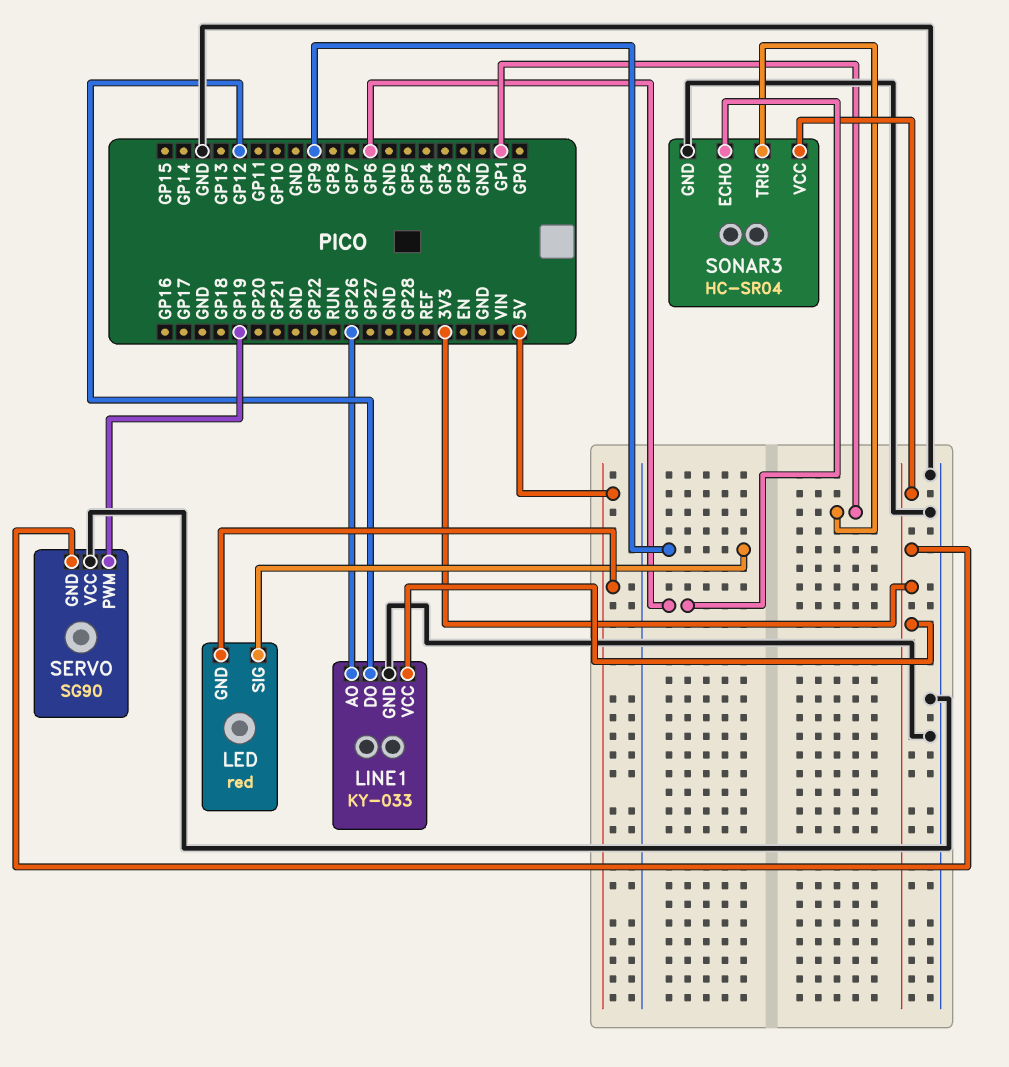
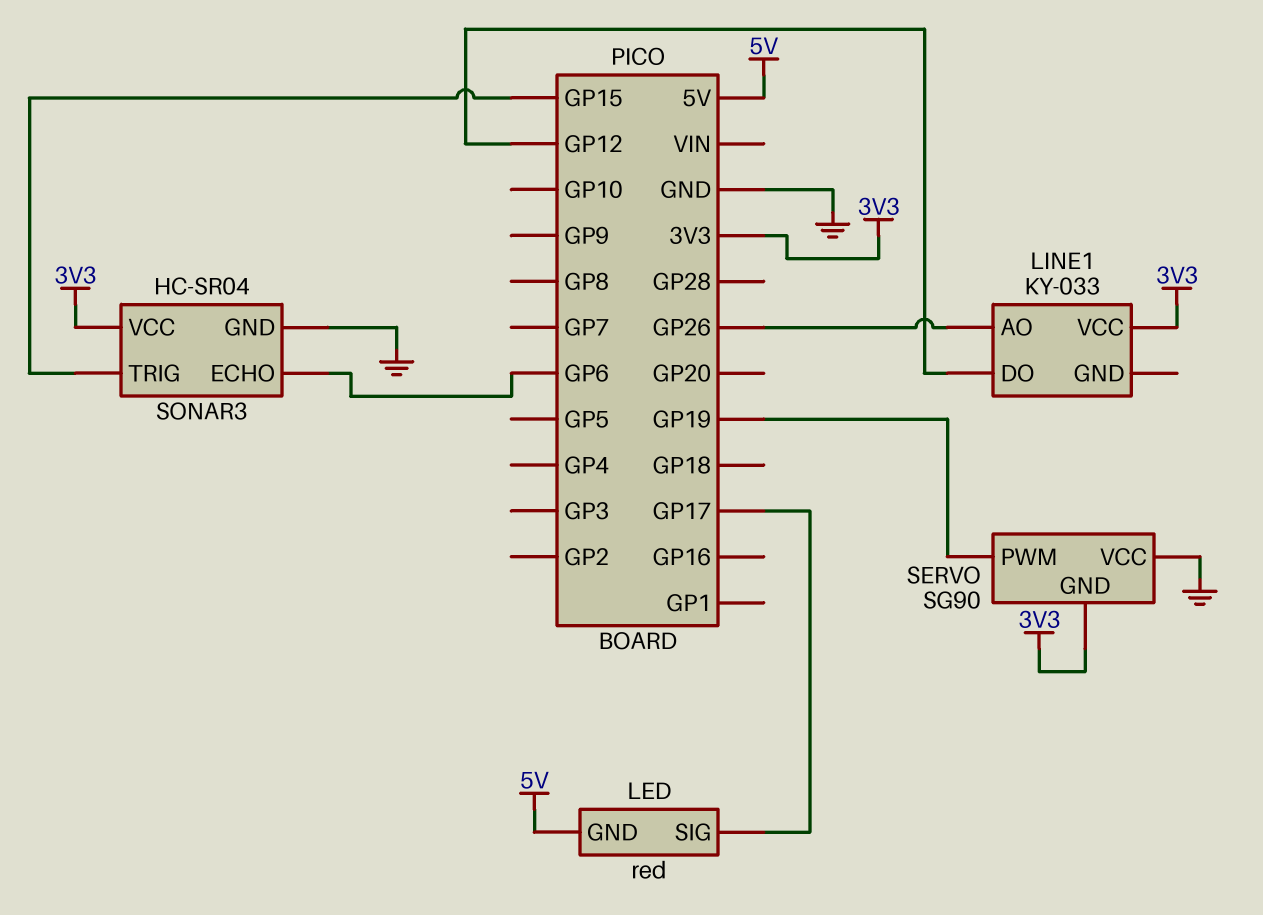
LED pin SIG: GP9 -> GP17
LINE1 pin GND: GND -> none
SONAR3 pin TRIG: GP1 -> GP15

